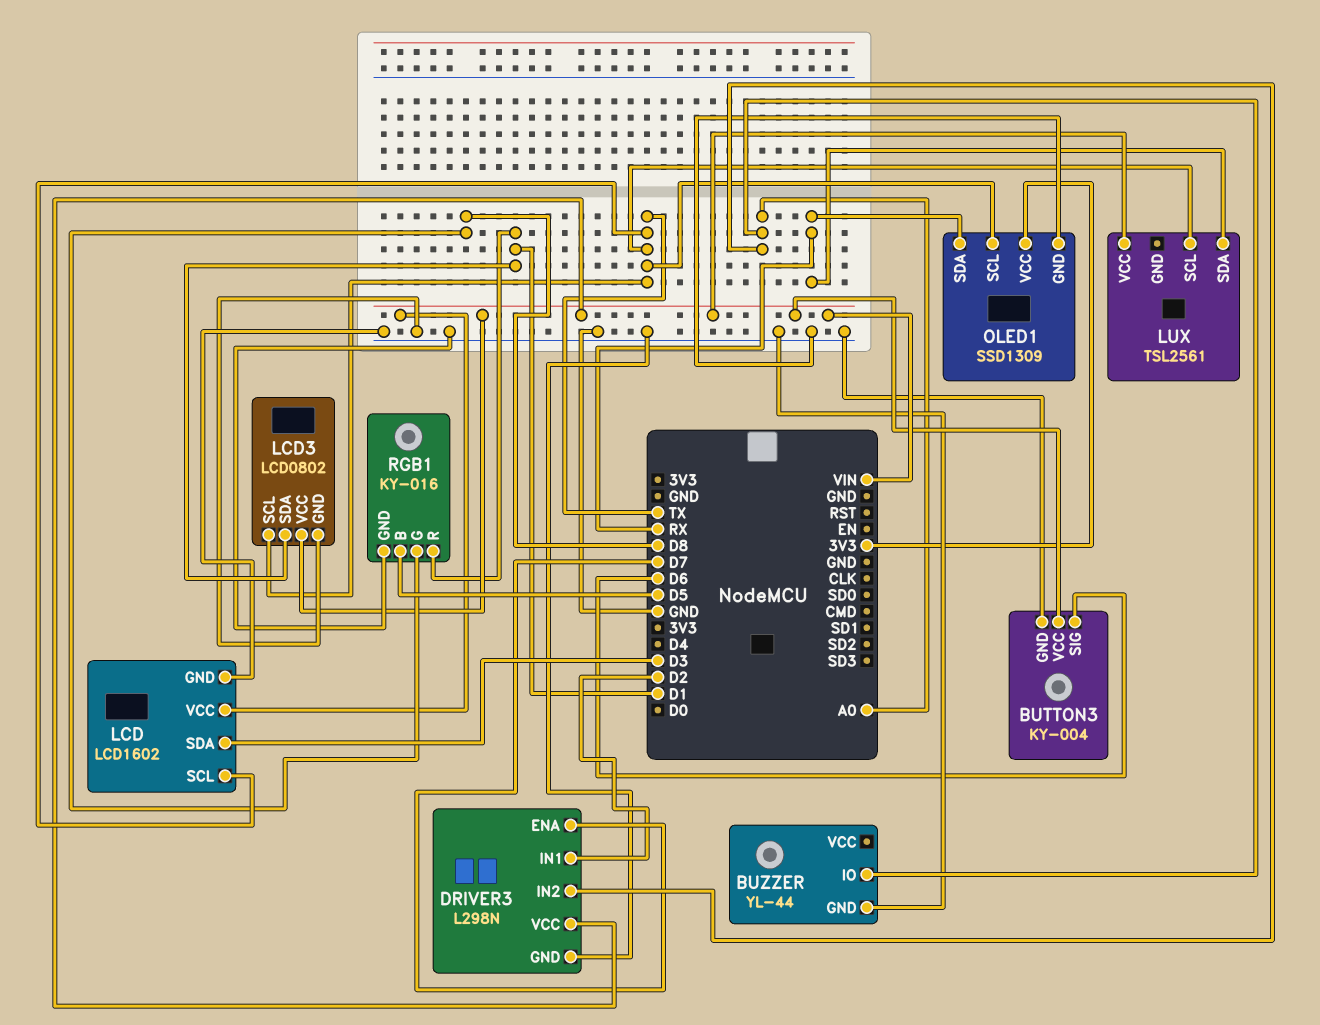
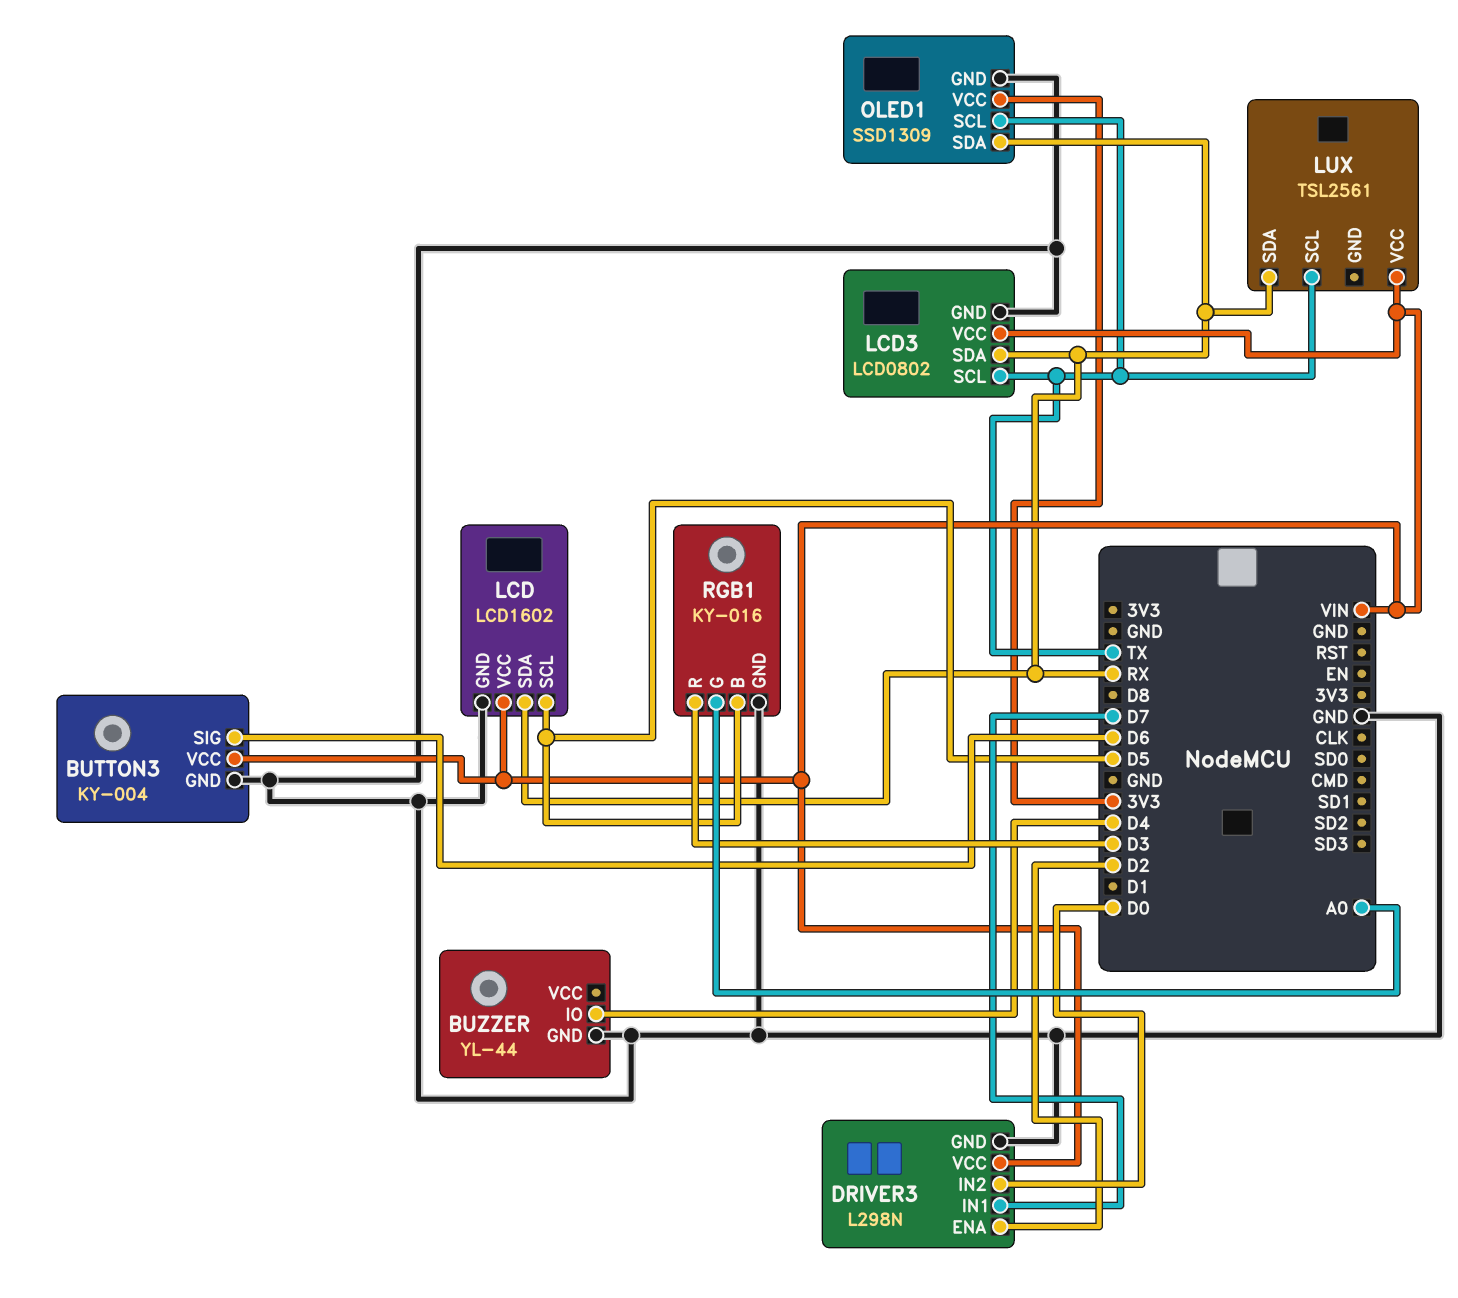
BUZZER pin IO: A0 -> D4
DRIVER3 pin ENA: D7 -> D2
DRIVER3 pin IN1: D2 -> D7
DRIVER3 pin IN2: A0 -> D0
LCD pin SCL: TX -> D5
LCD pin SDA: D3 -> RX
LCD3 pin SDA: D1 -> RX
RGB1 pin G: D8 -> A0
RGB1 pin R: D1 -> D3

